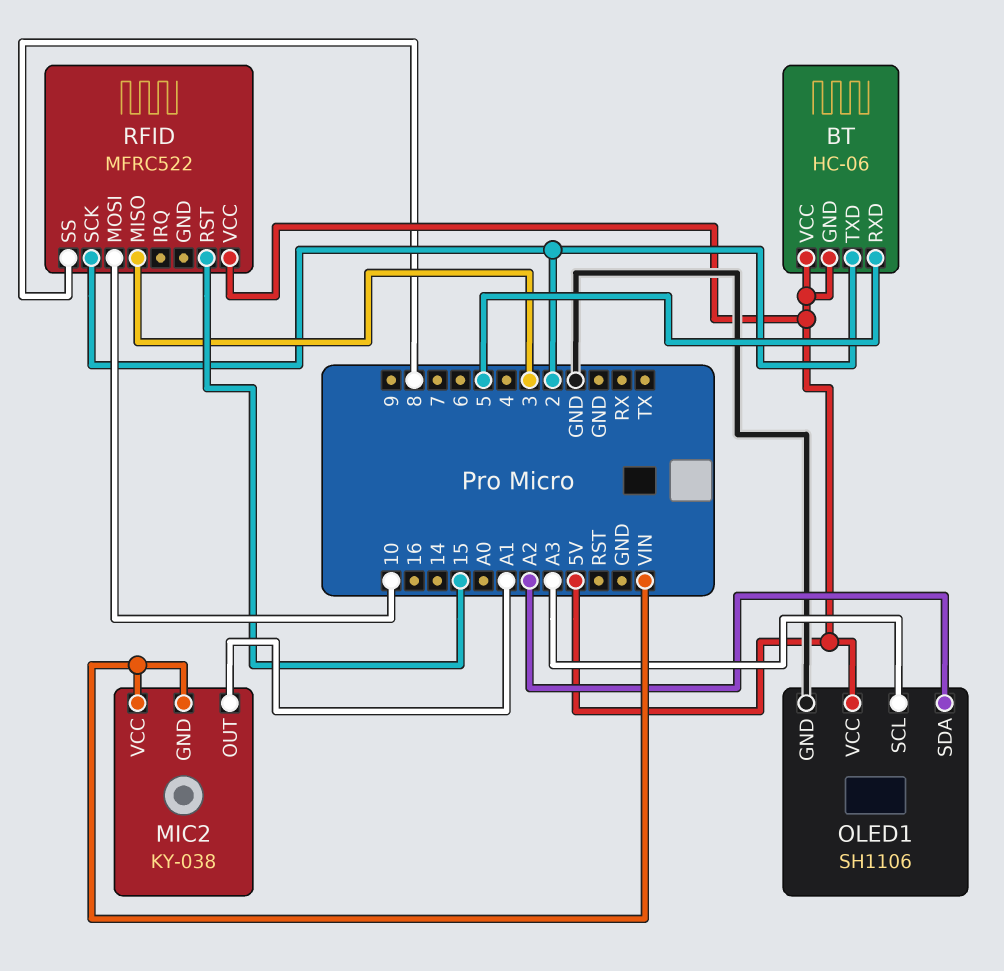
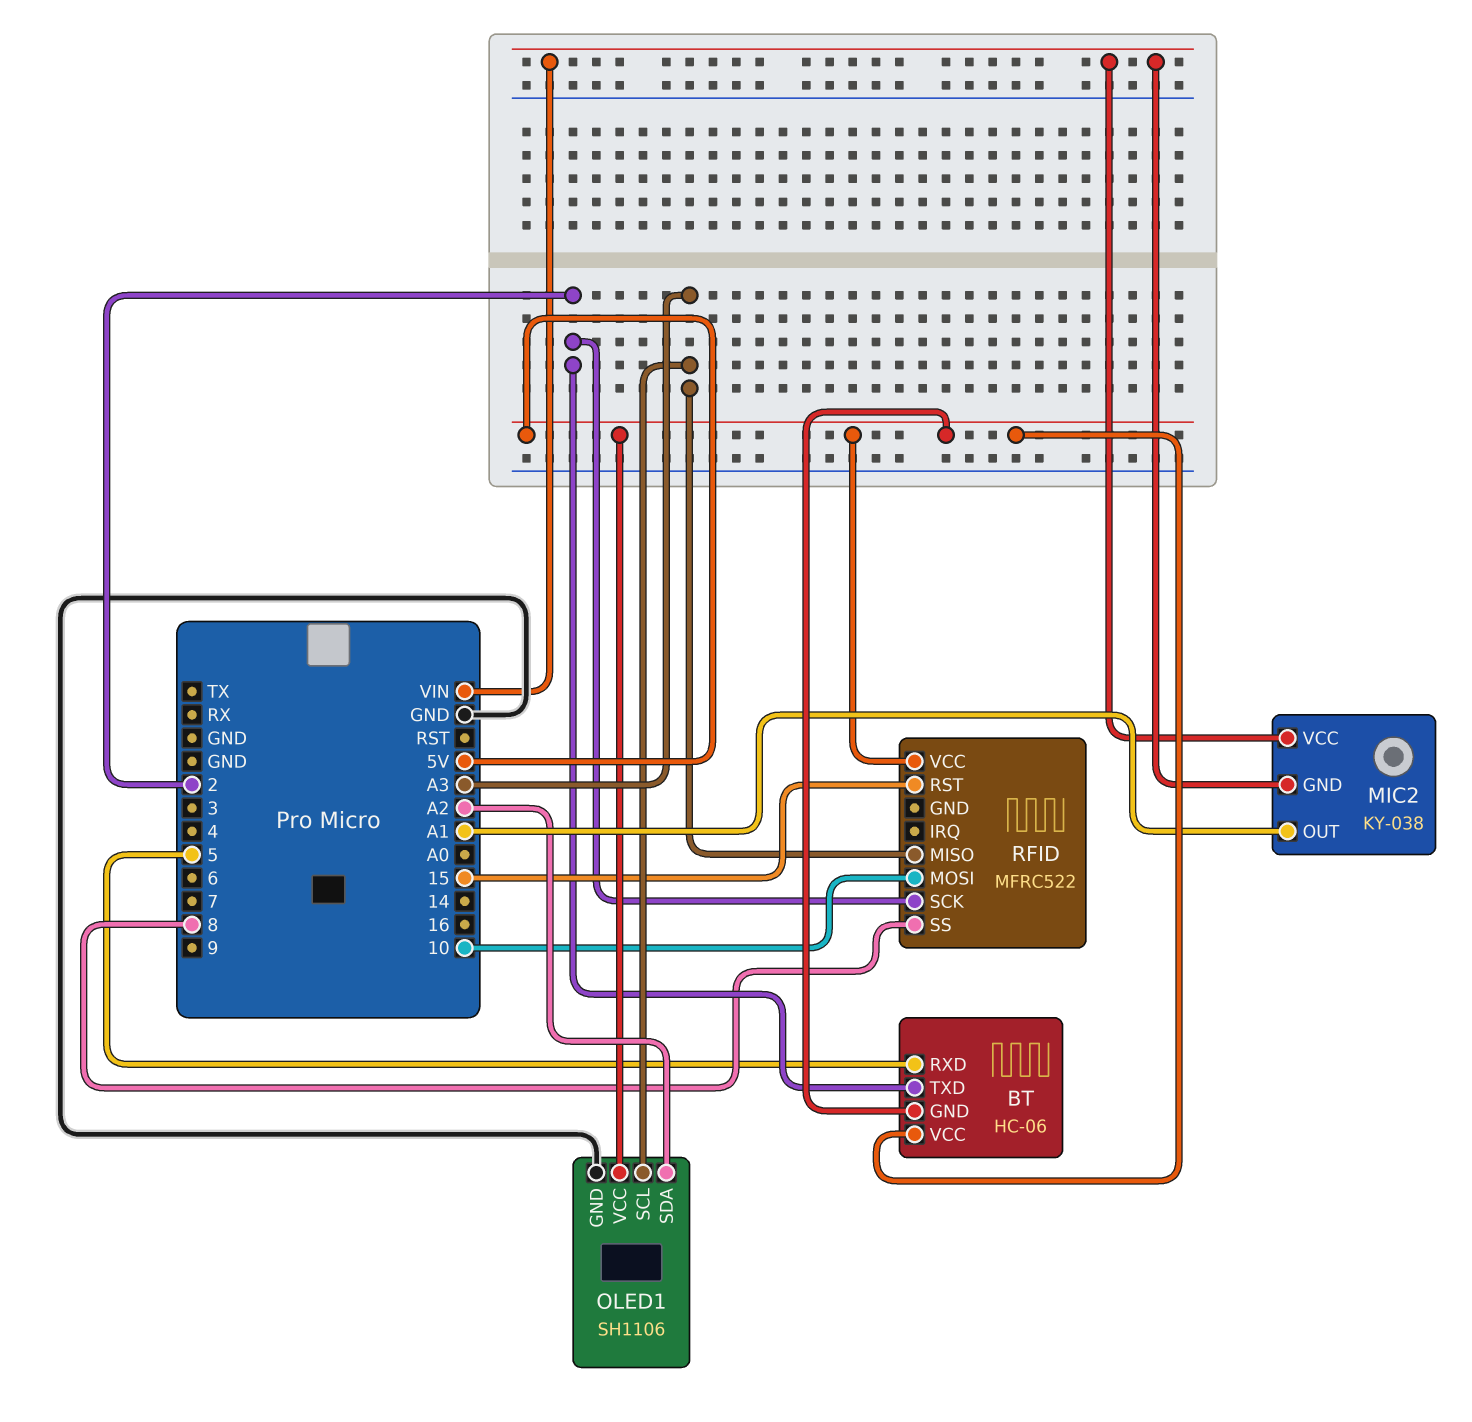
RFID pin MISO: 3 -> A3

